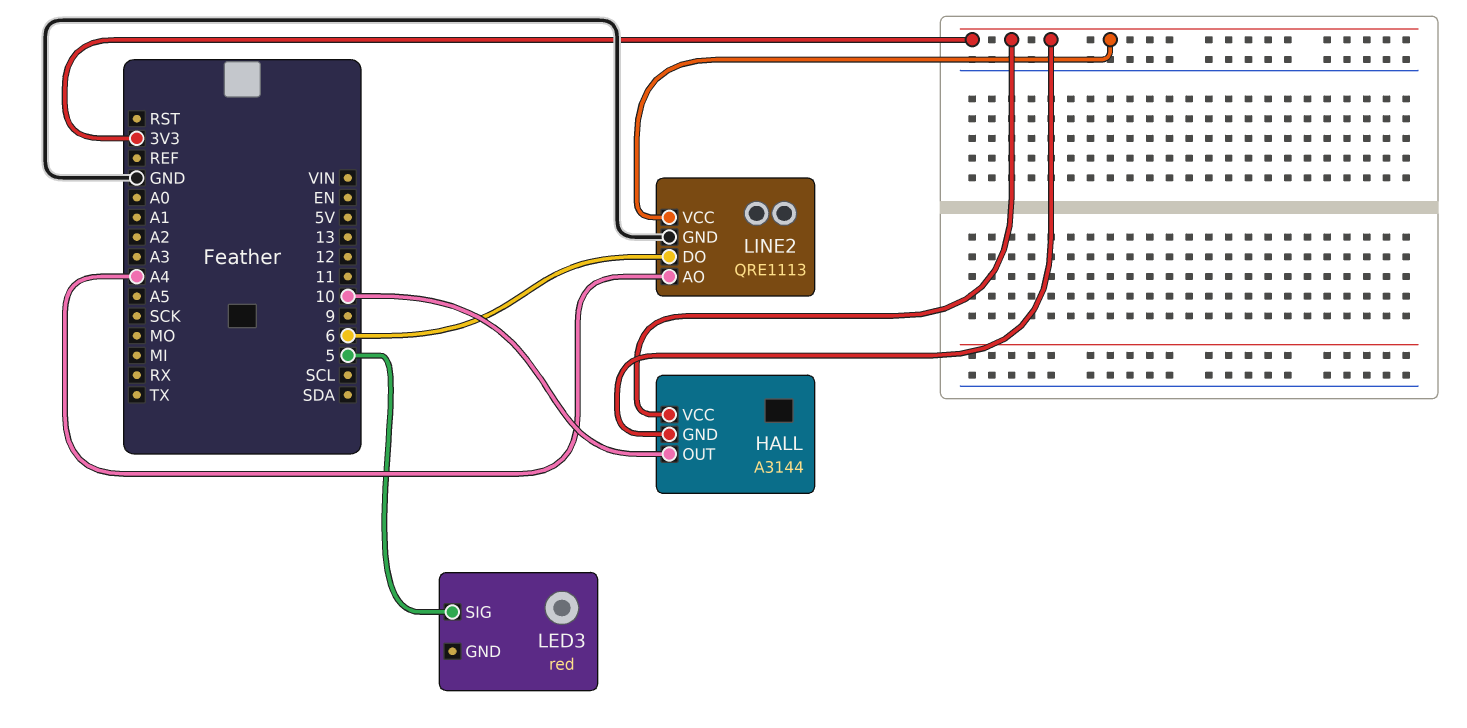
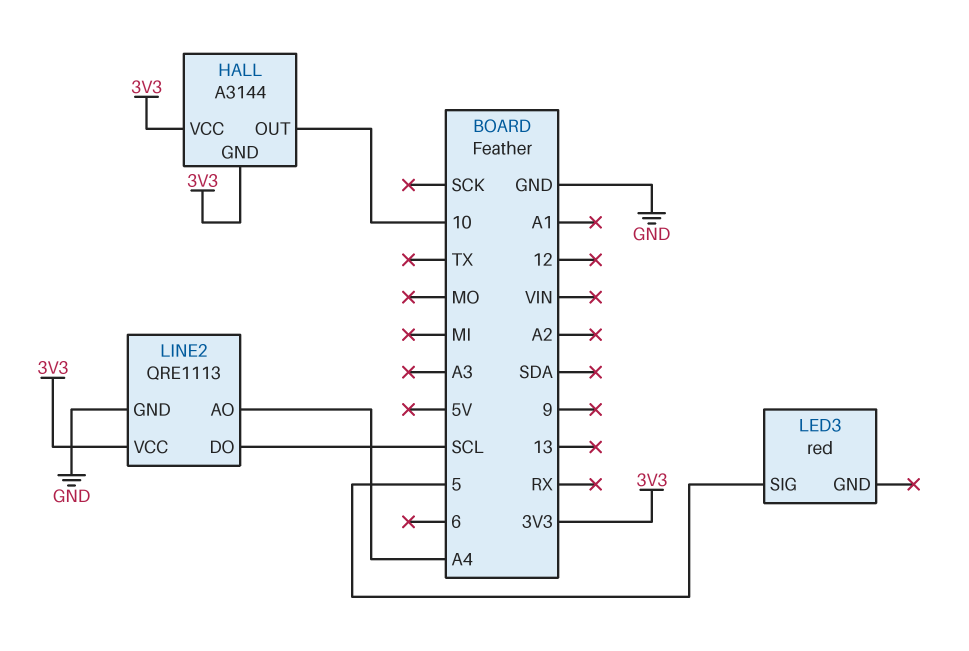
LINE2 pin DO: 6 -> SCL

